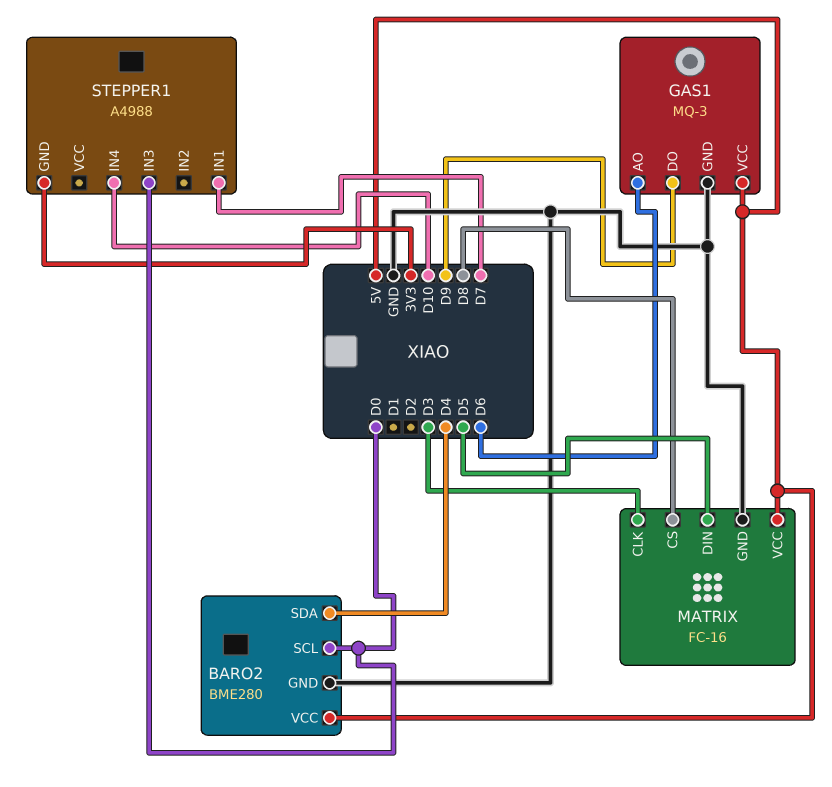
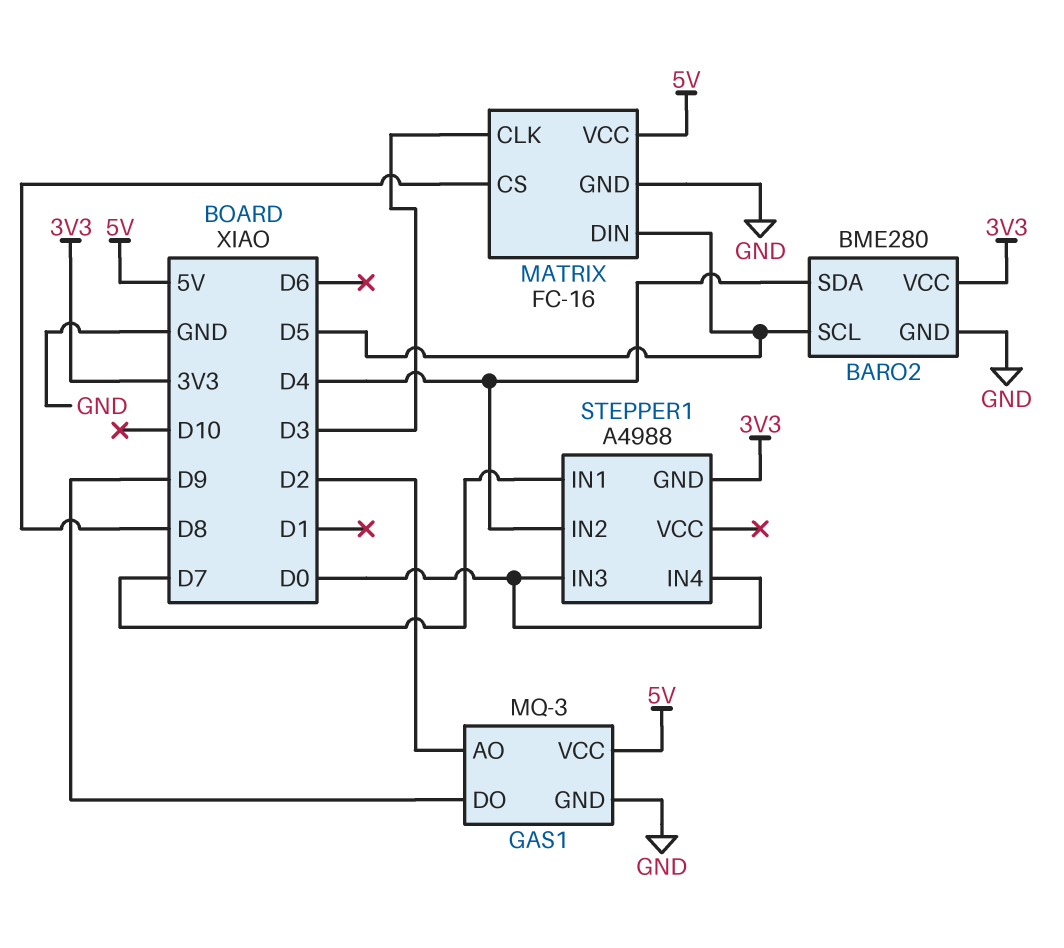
BARO2 pin SCL: D0 -> D5
BARO2 pin VCC: 5V -> 3V3
GAS1 pin AO: D6 -> D2
STEPPER1 pin IN2: none -> D4
STEPPER1 pin IN4: D10 -> D0

